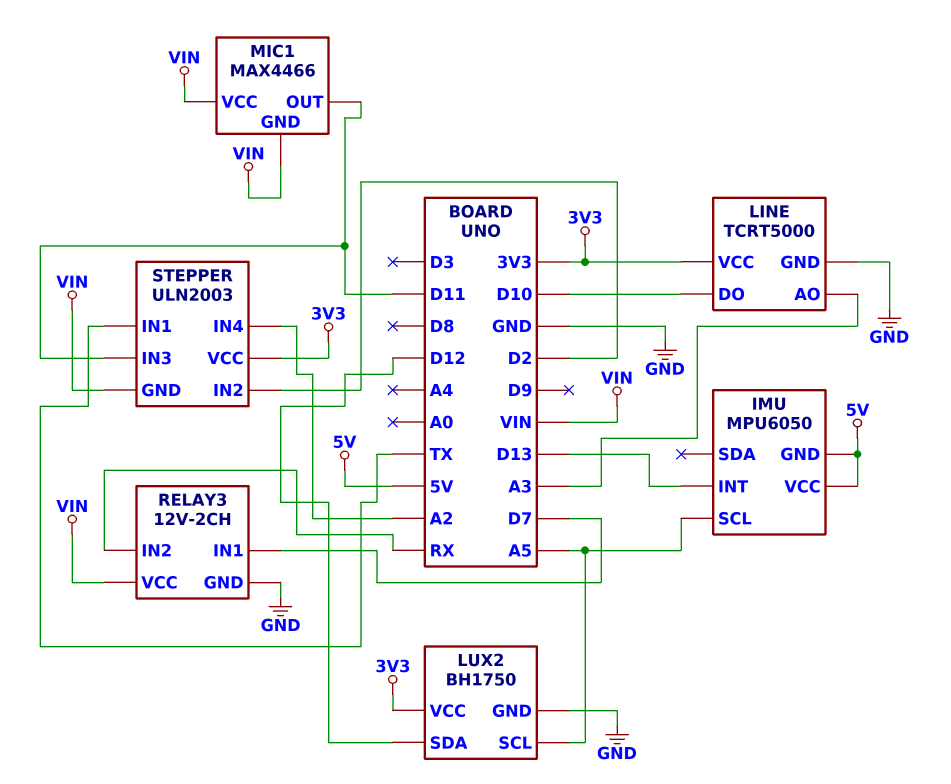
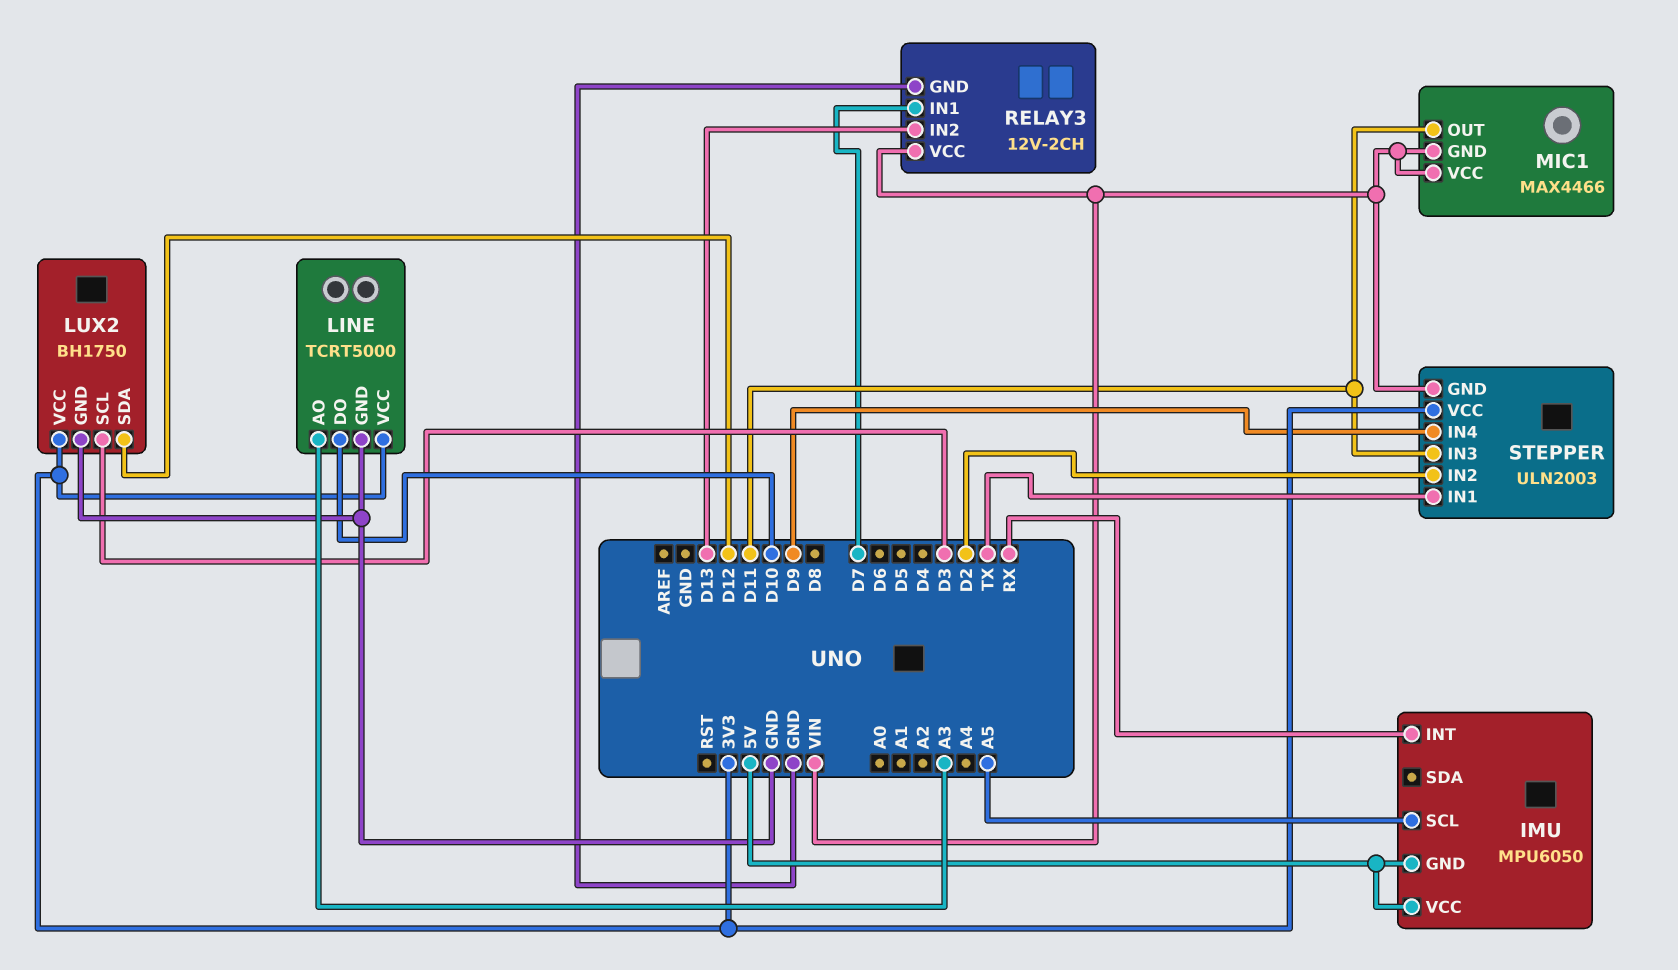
IMU pin INT: D13 -> RX
LUX2 pin SCL: A5 -> D3
RELAY3 pin IN2: RX -> D13
STEPPER pin IN4: A2 -> D9

